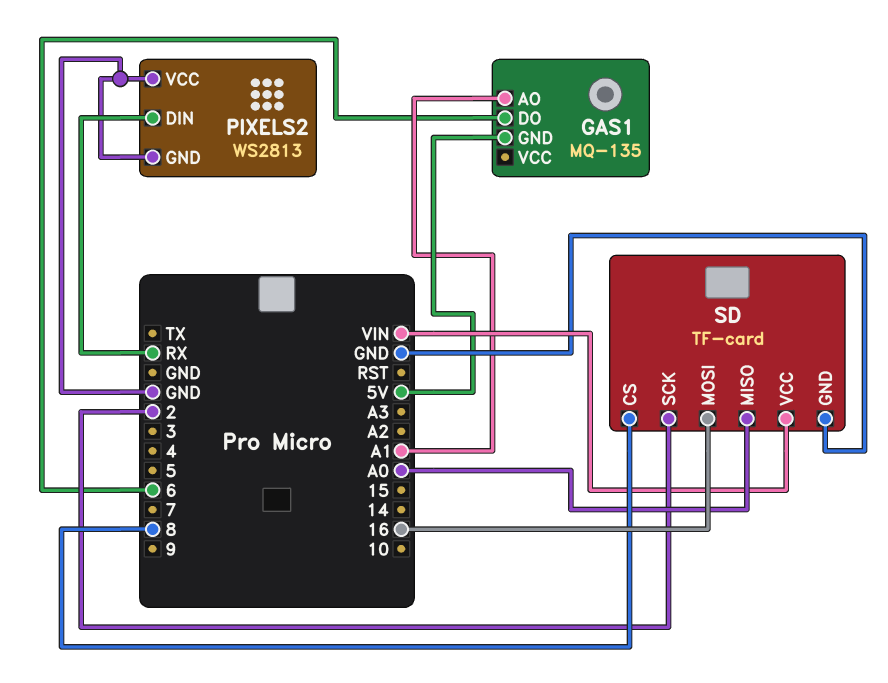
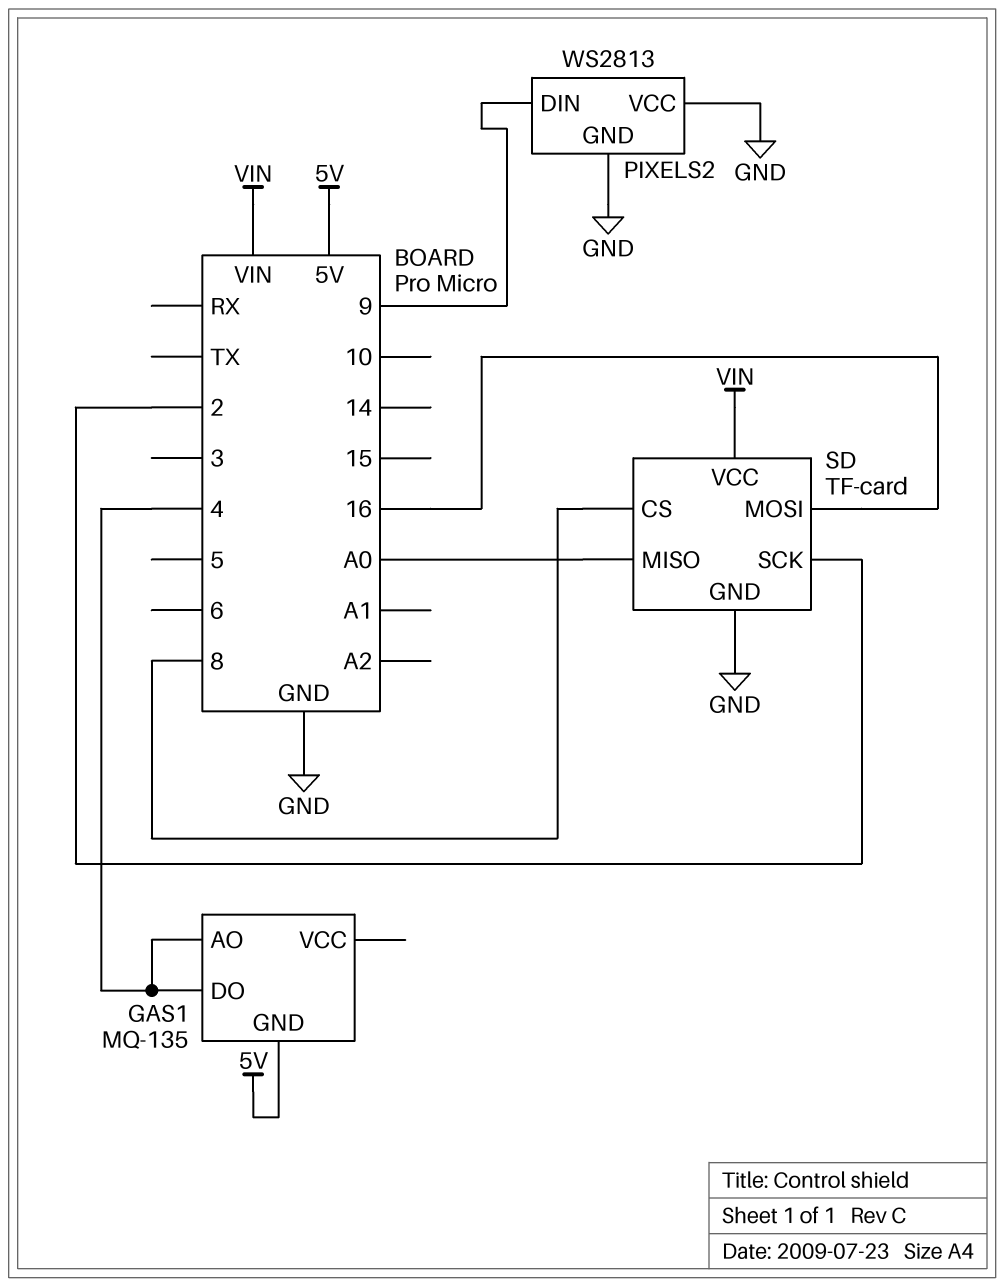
GAS1 pin AO: A1 -> 4
GAS1 pin DO: 6 -> 4
PIXELS2 pin DIN: RX -> 9

